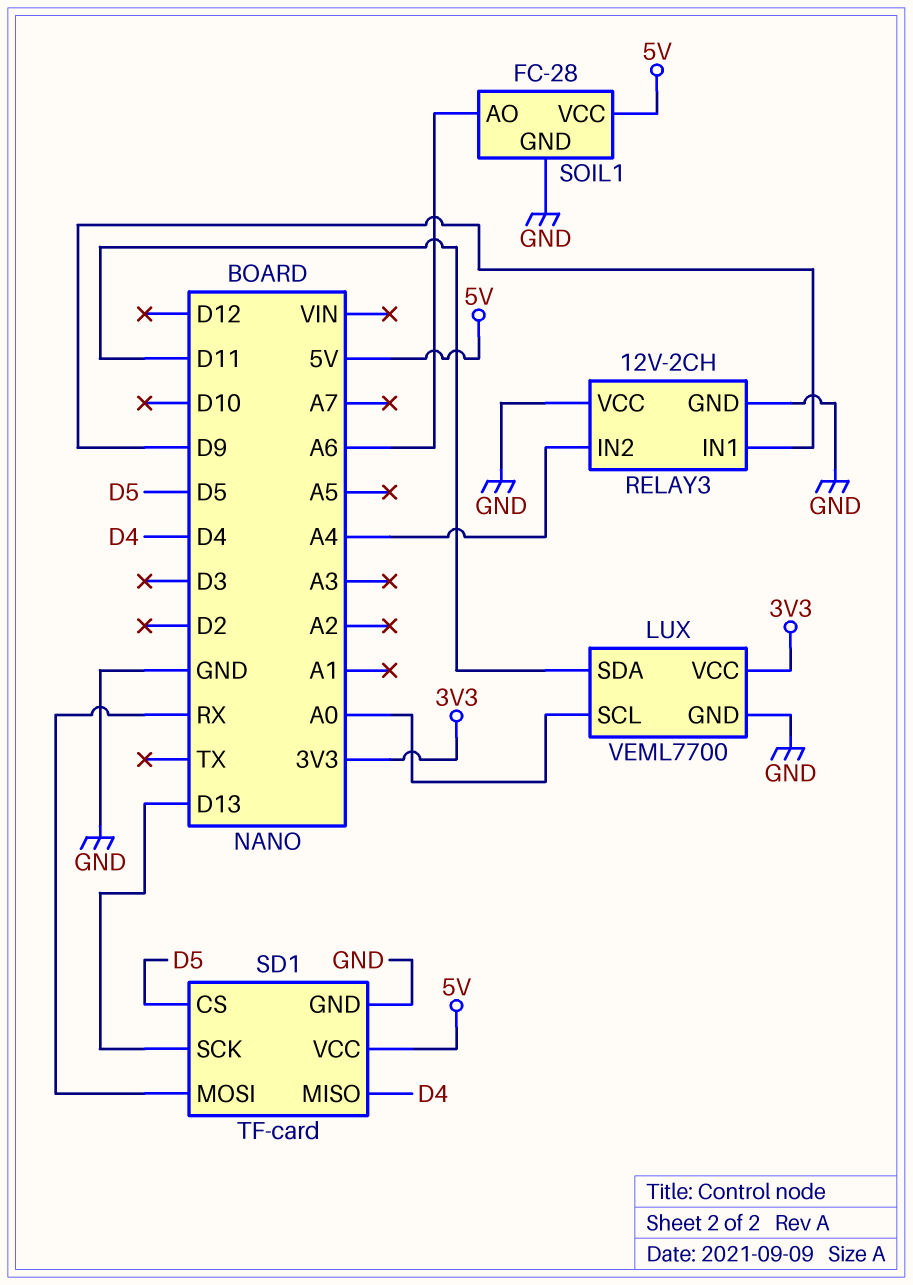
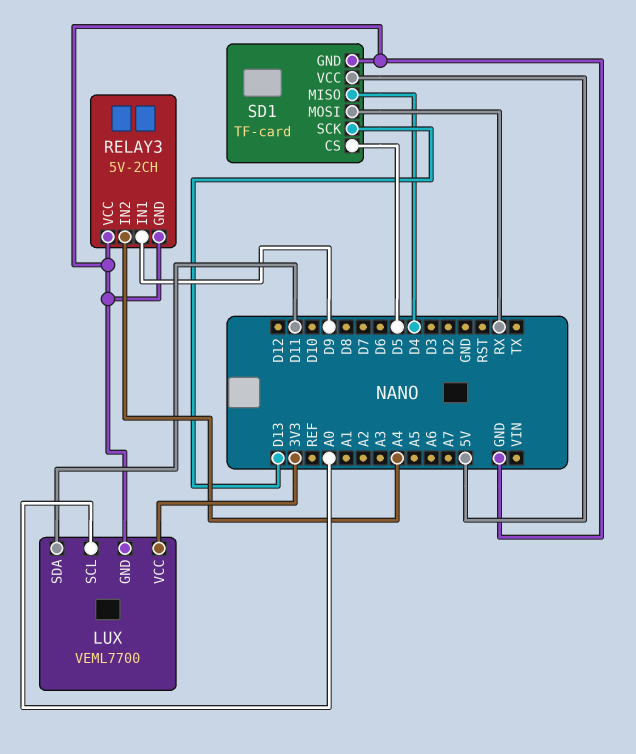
RELAY3: 12V-2CH -> 5V-2CH
SOIL1: FC-28 -> none
SOIL1 pin AO: A6 -> none
SOIL1 pin GND: GND -> none
SOIL1 pin VCC: 5V -> none

